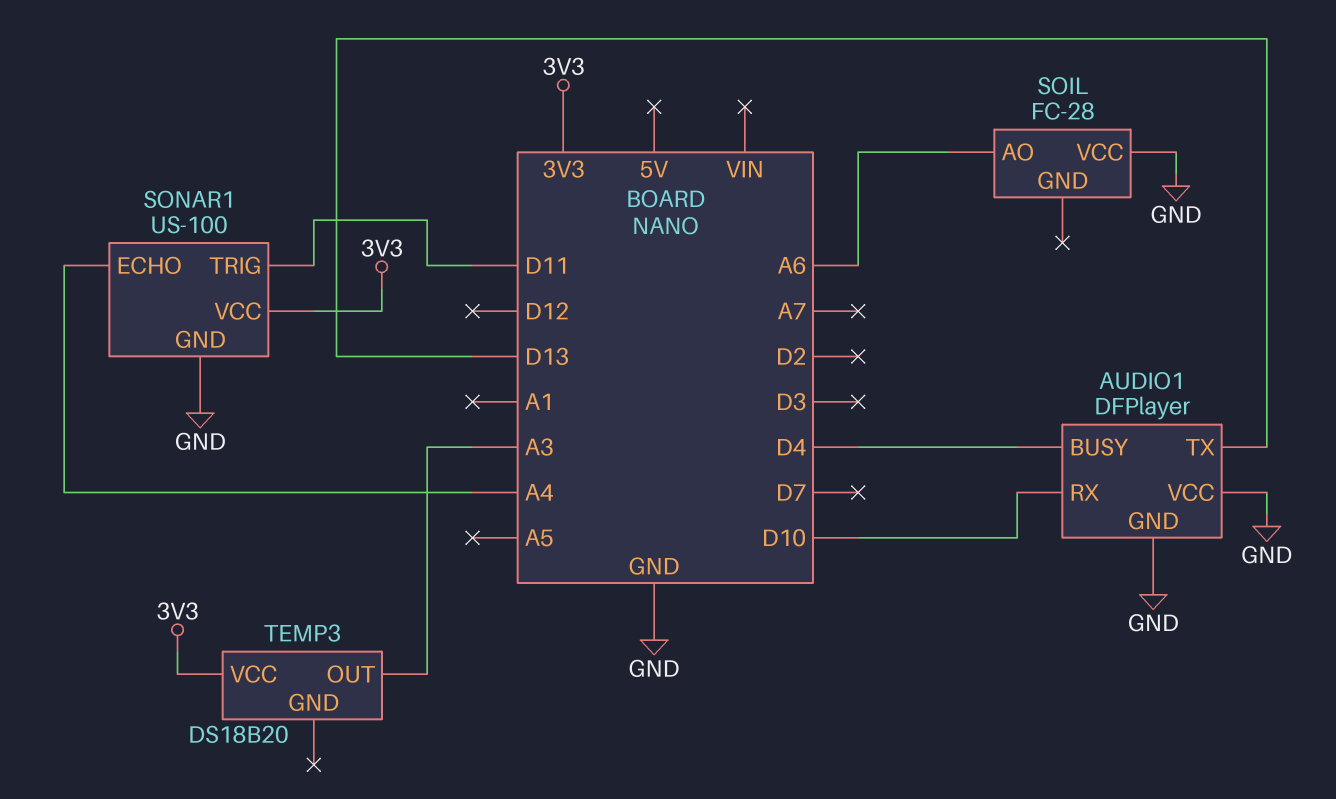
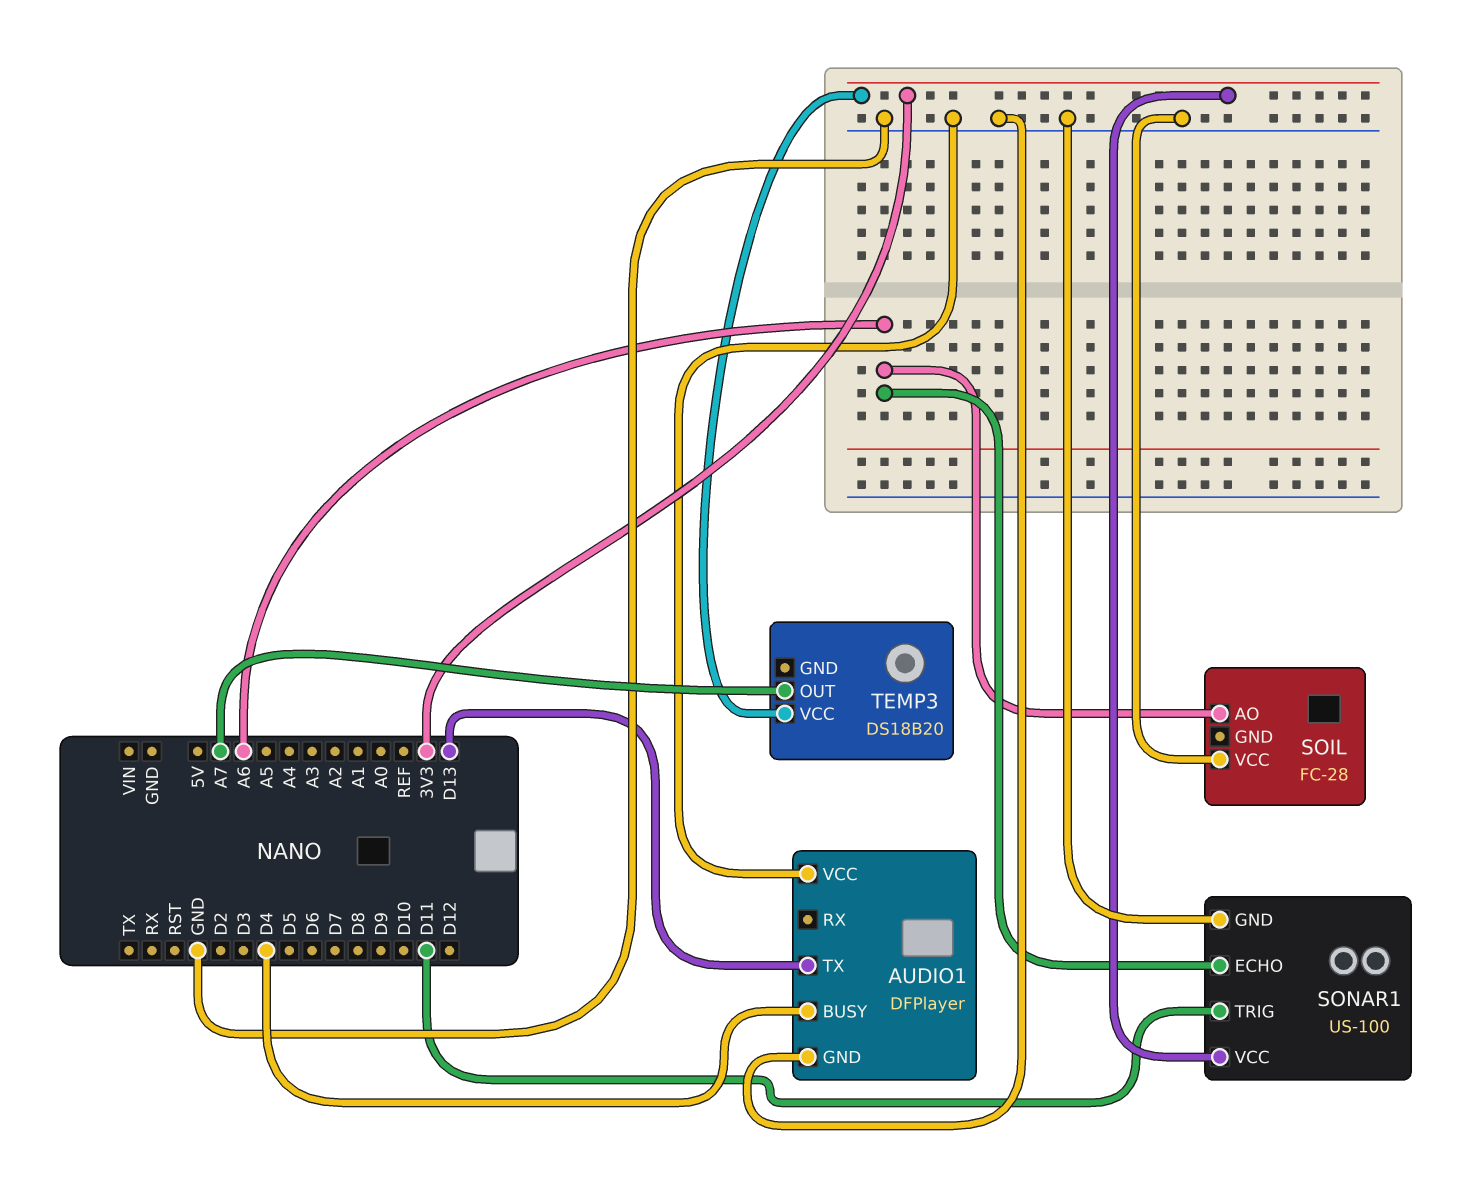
AUDIO1 pin RX: D10 -> none
SONAR1 pin ECHO: A4 -> A6
TEMP3 pin OUT: A3 -> A7

